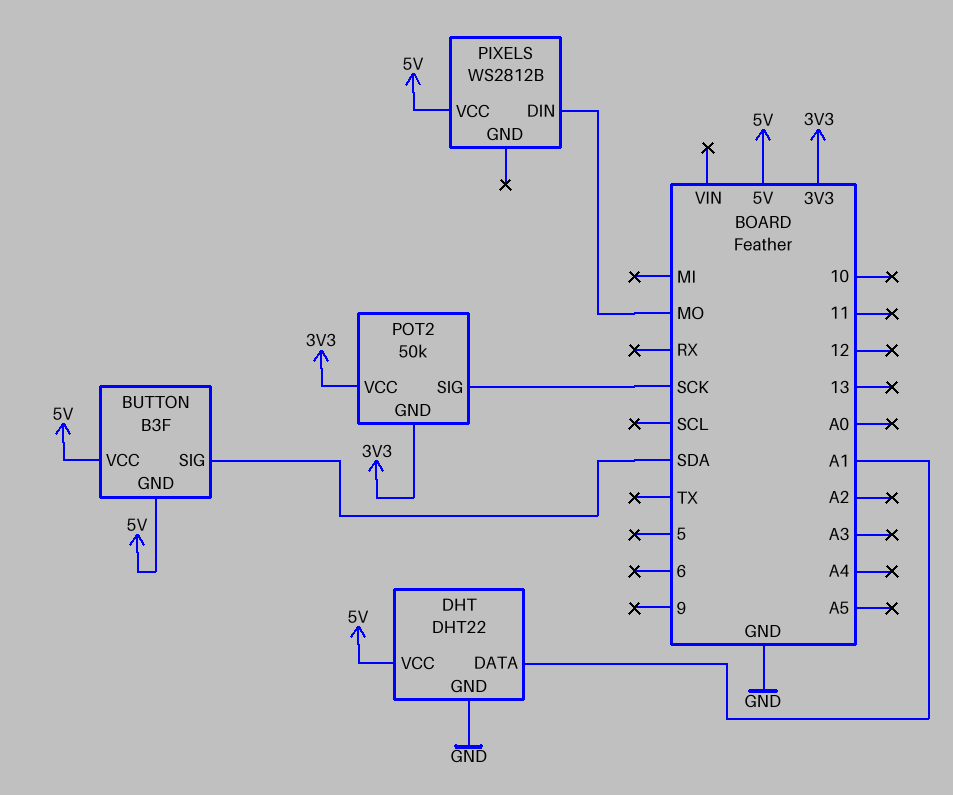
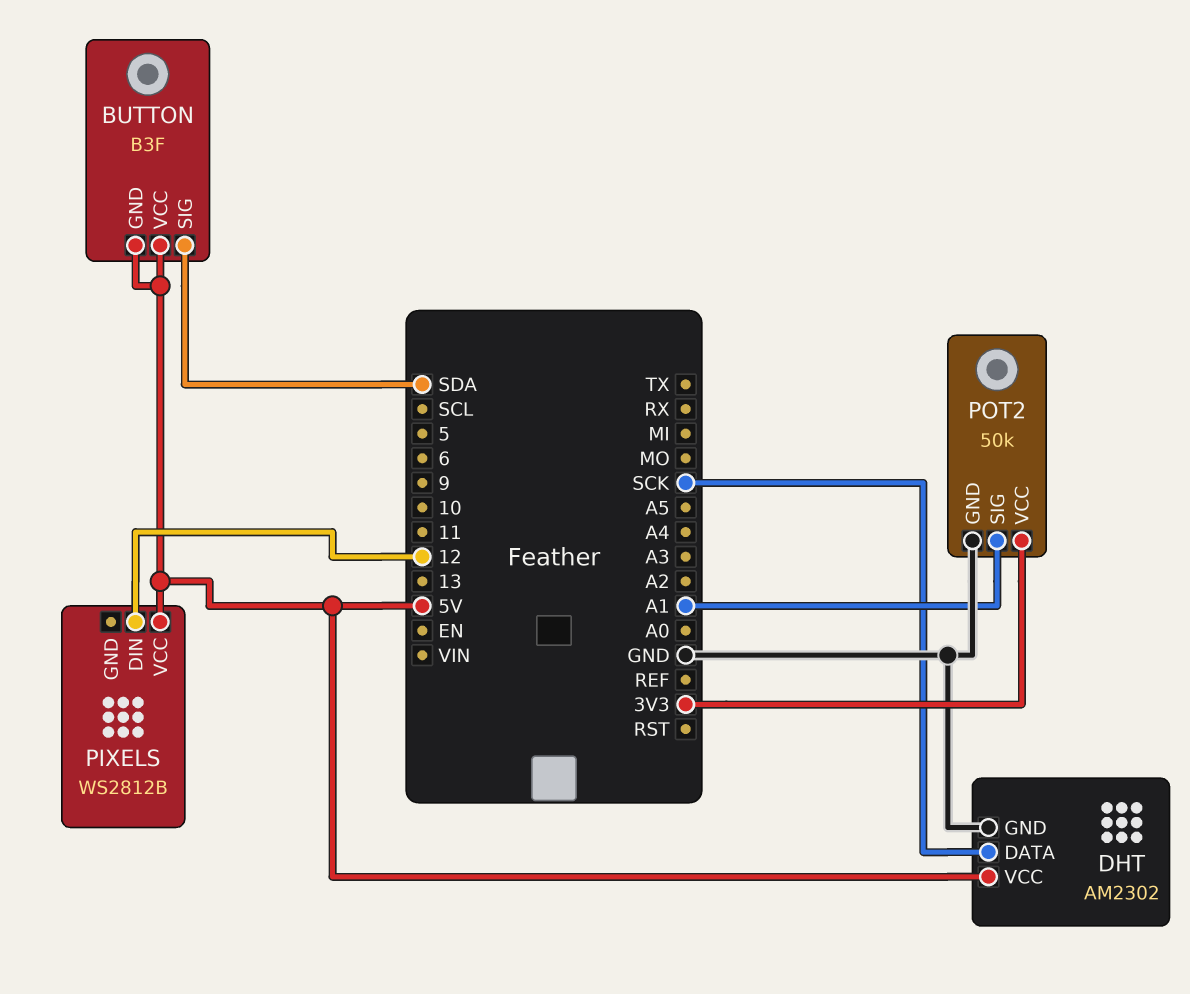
DHT: DHT22 -> AM2302
DHT pin DATA: A1 -> SCK
PIXELS pin DIN: MO -> 12
POT2 pin GND: 3V3 -> GND
POT2 pin SIG: SCK -> A1

